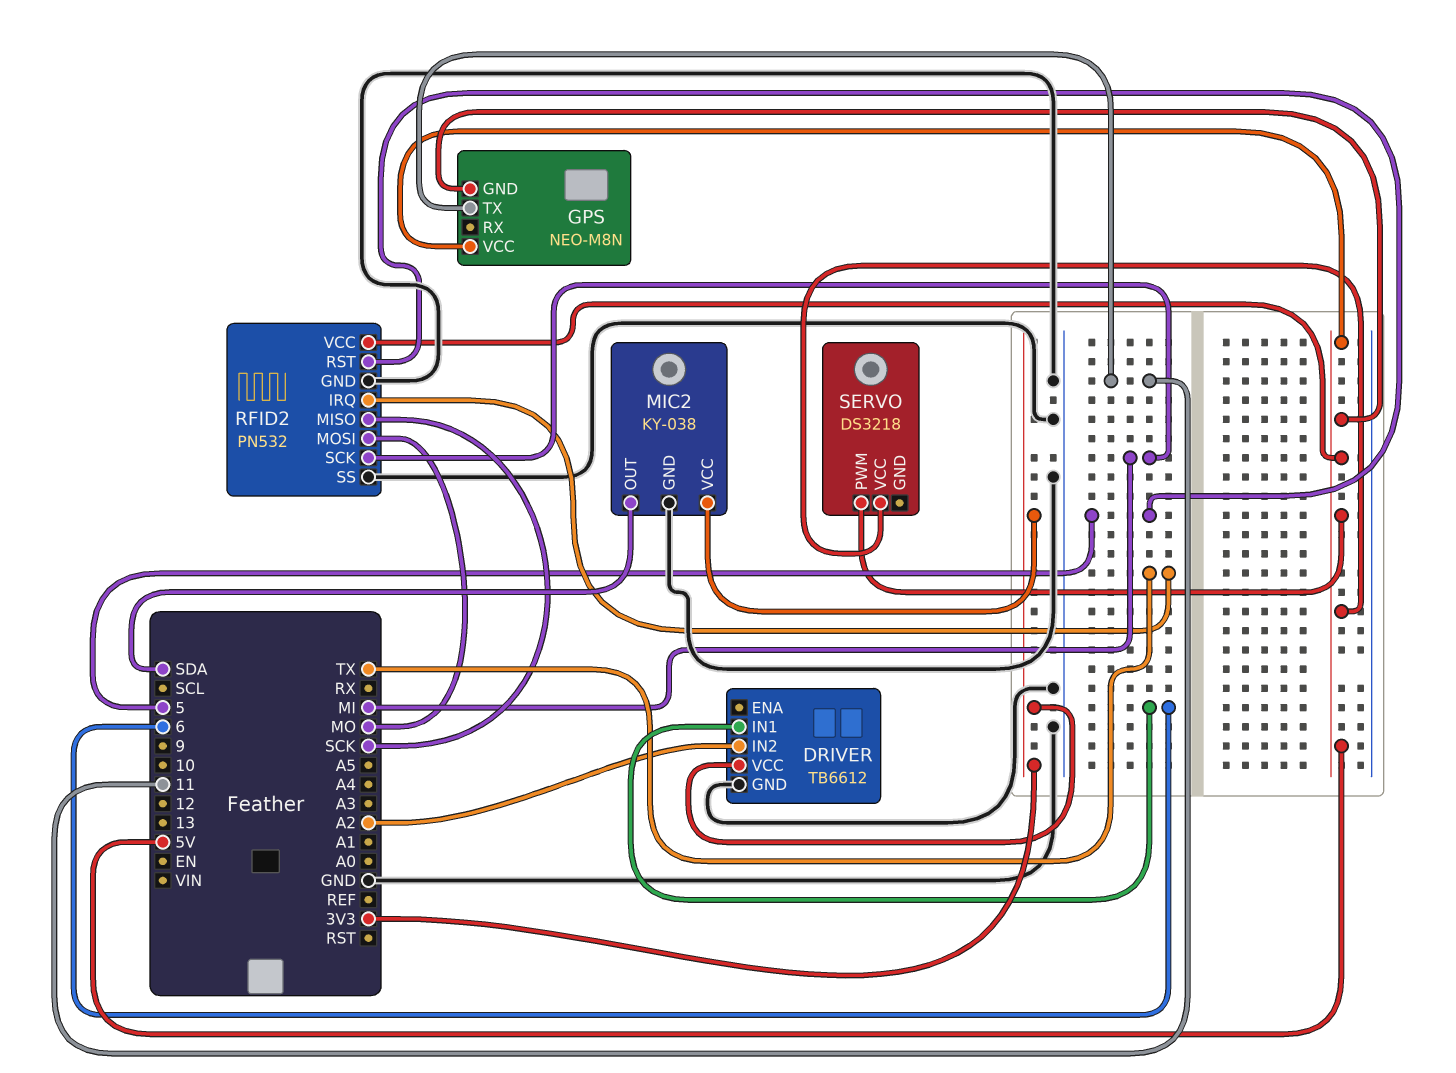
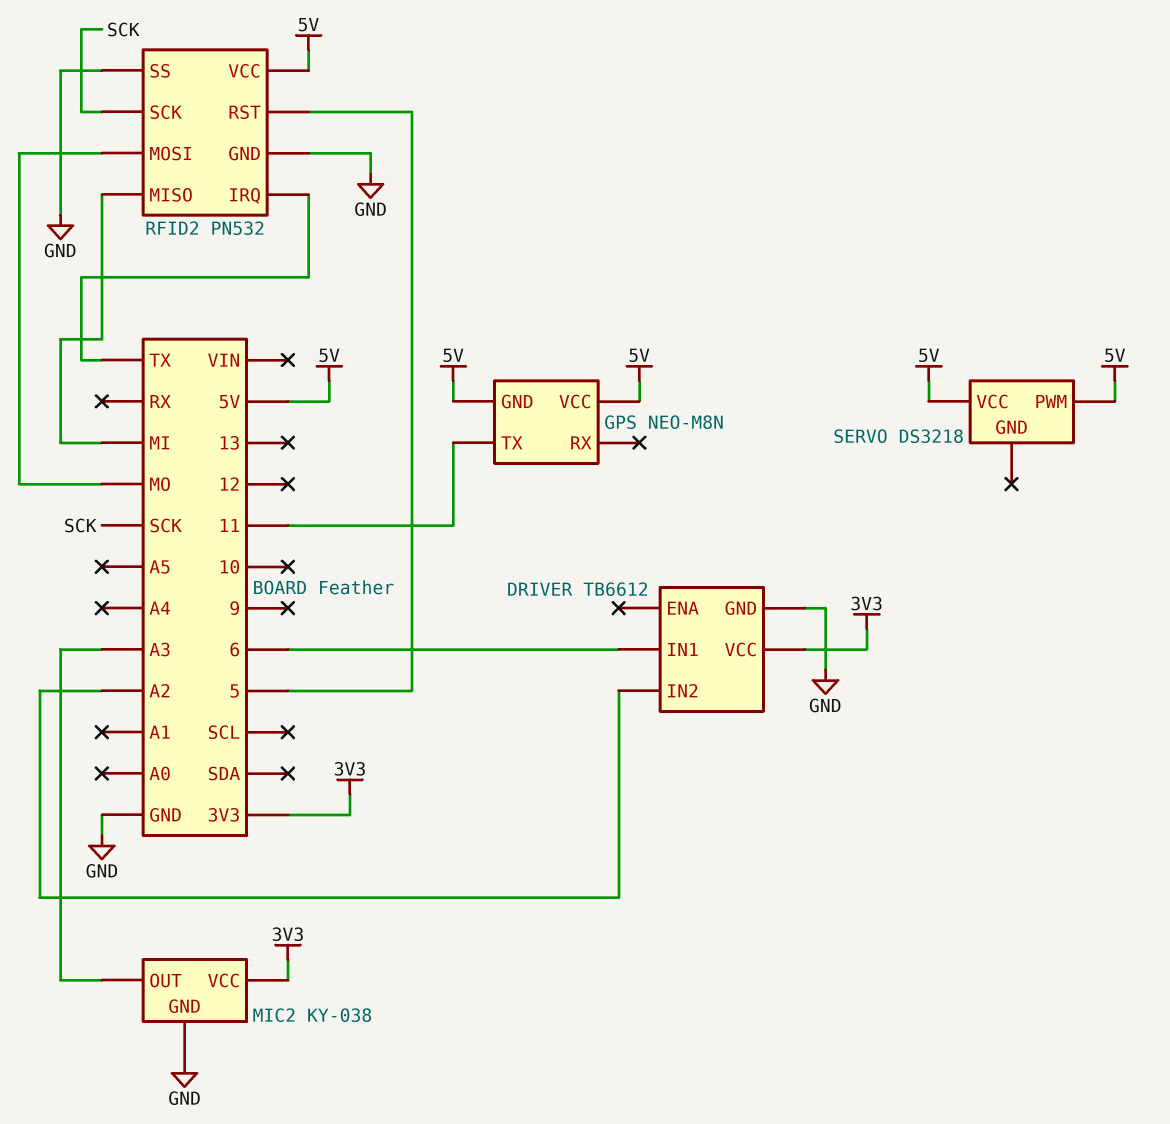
MIC2 pin OUT: SDA -> A3
RFID2 pin MISO: SCK -> MI
RFID2 pin SCK: MI -> SCK

